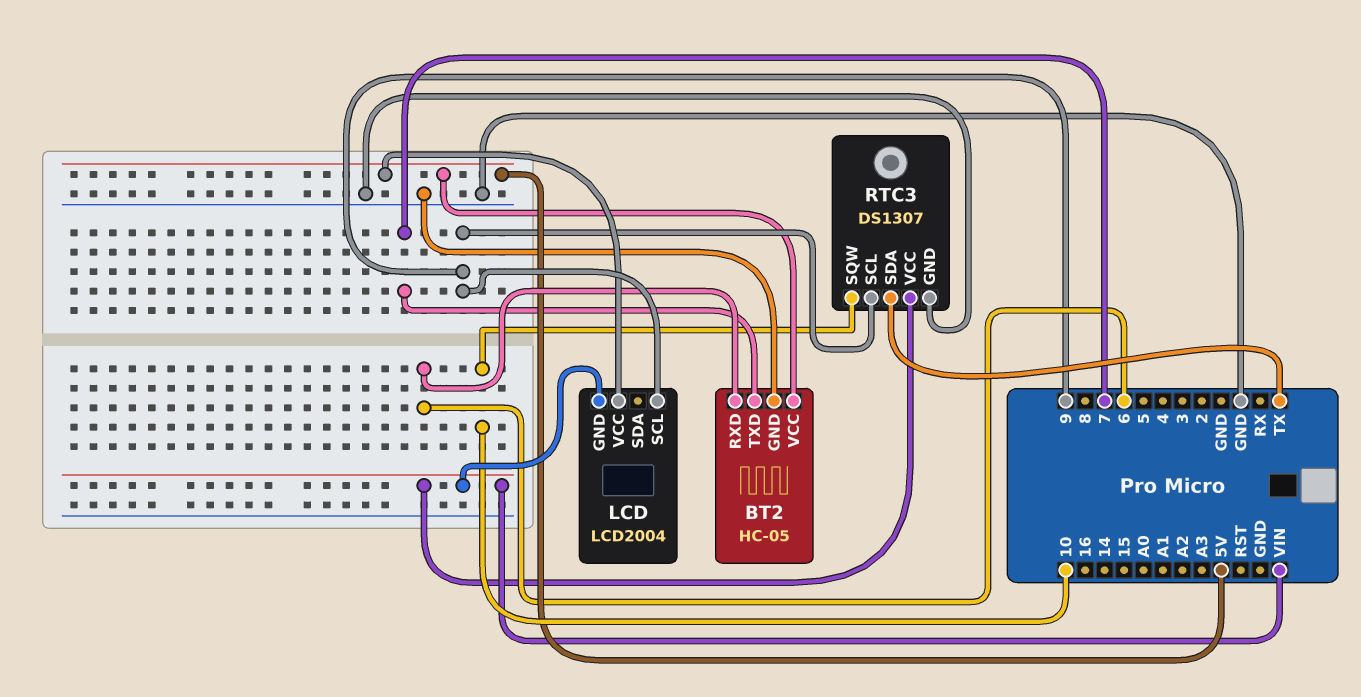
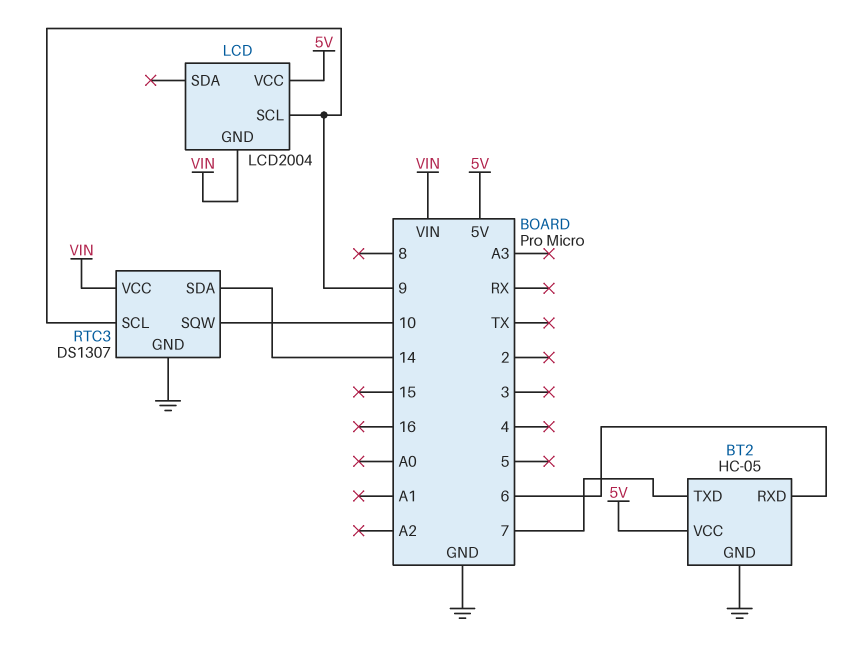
RTC3 pin SDA: TX -> 14

